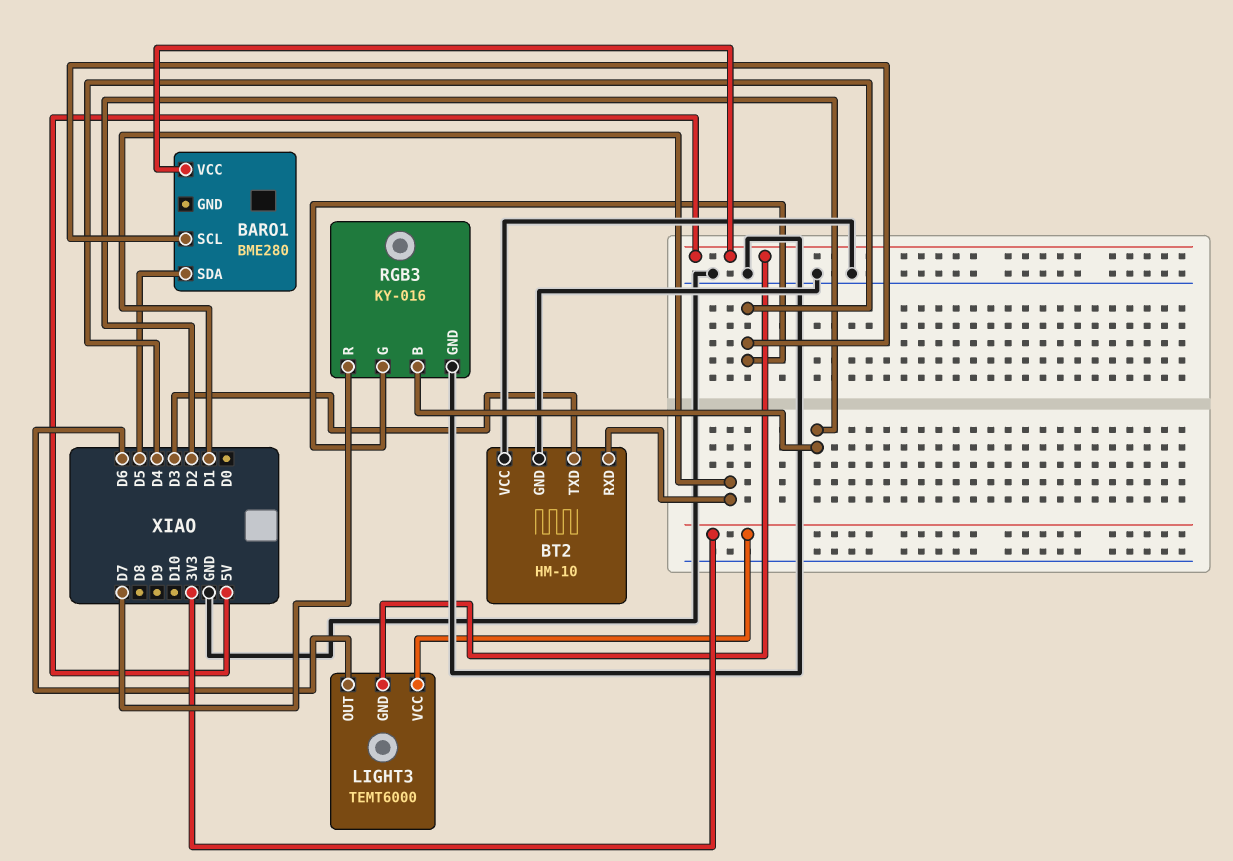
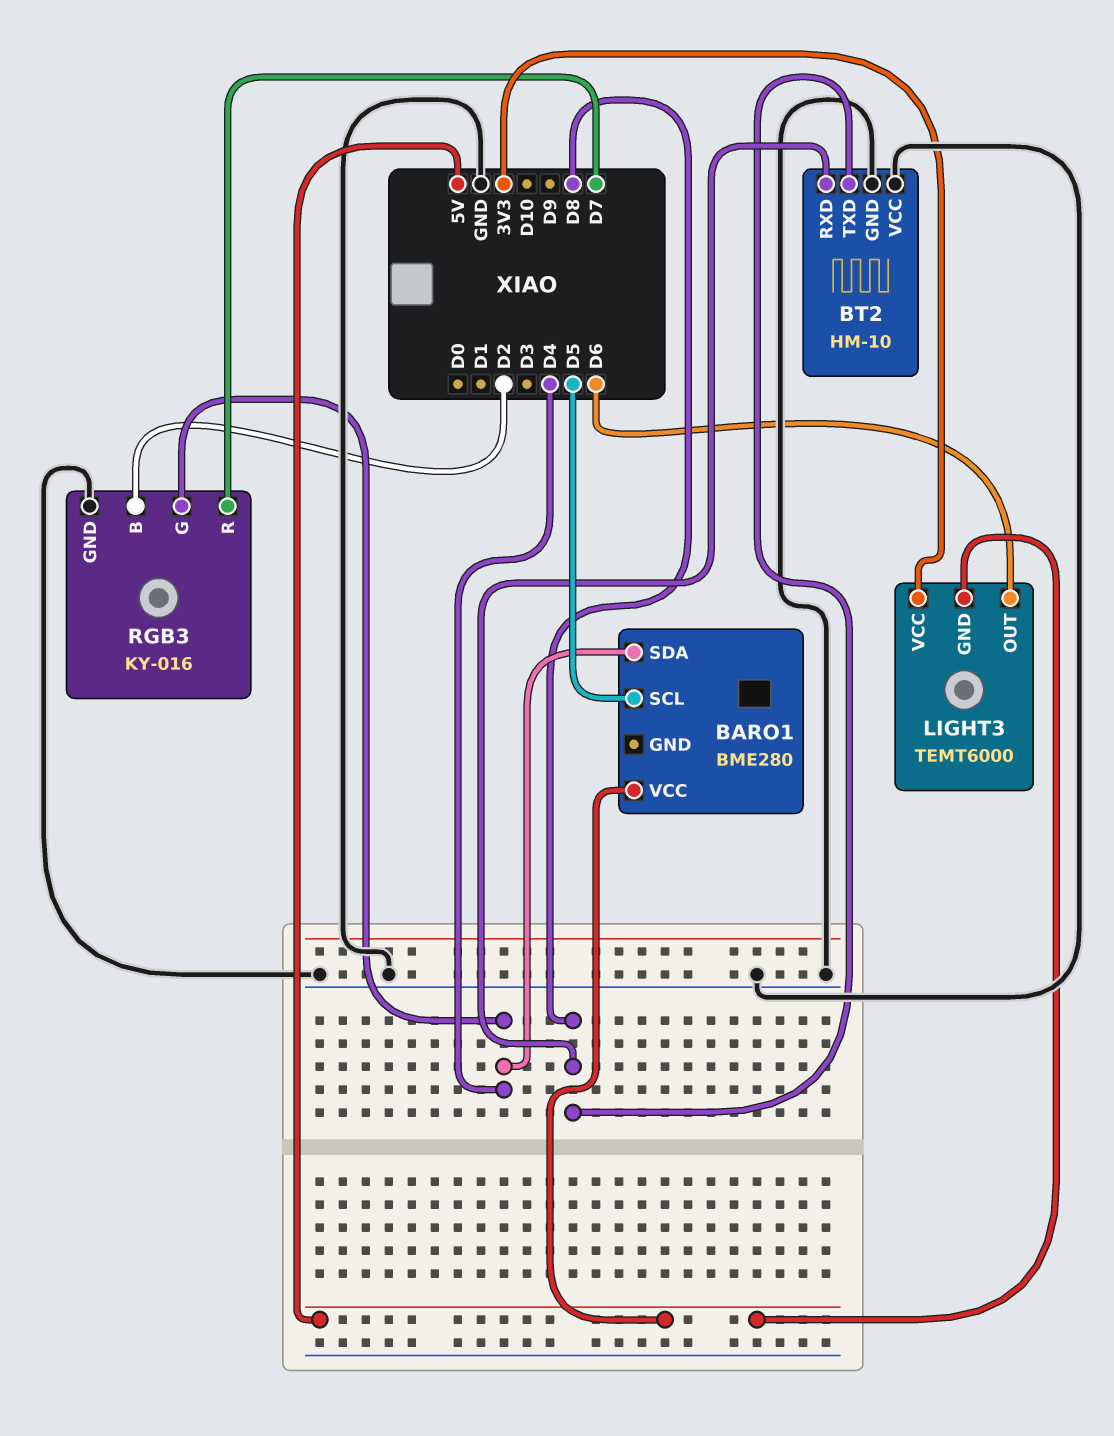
BARO1 pin SCL: D4 -> D5
BARO1 pin SDA: D5 -> D4
BT2 pin RXD: D1 -> D8
BT2 pin TXD: D3 -> D8

